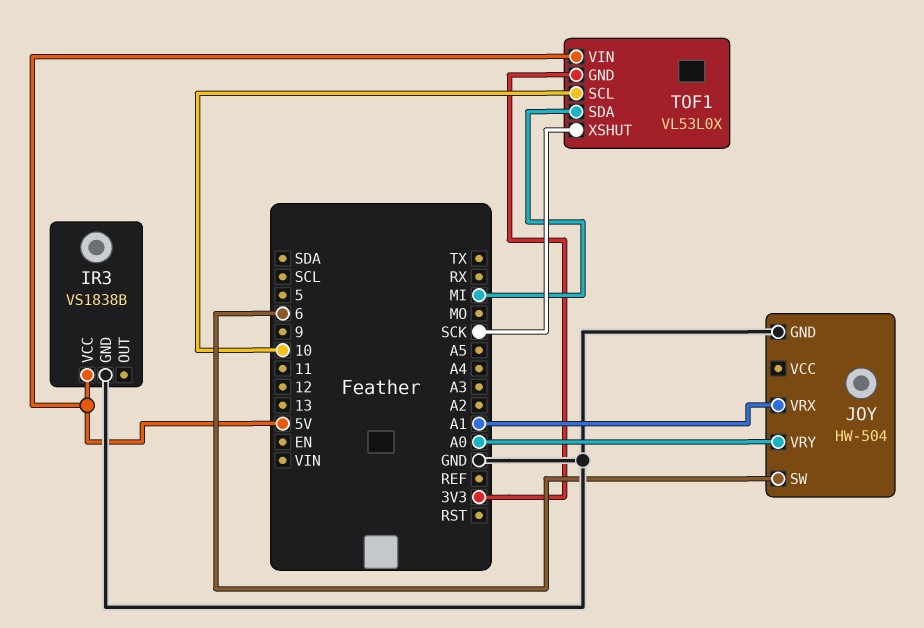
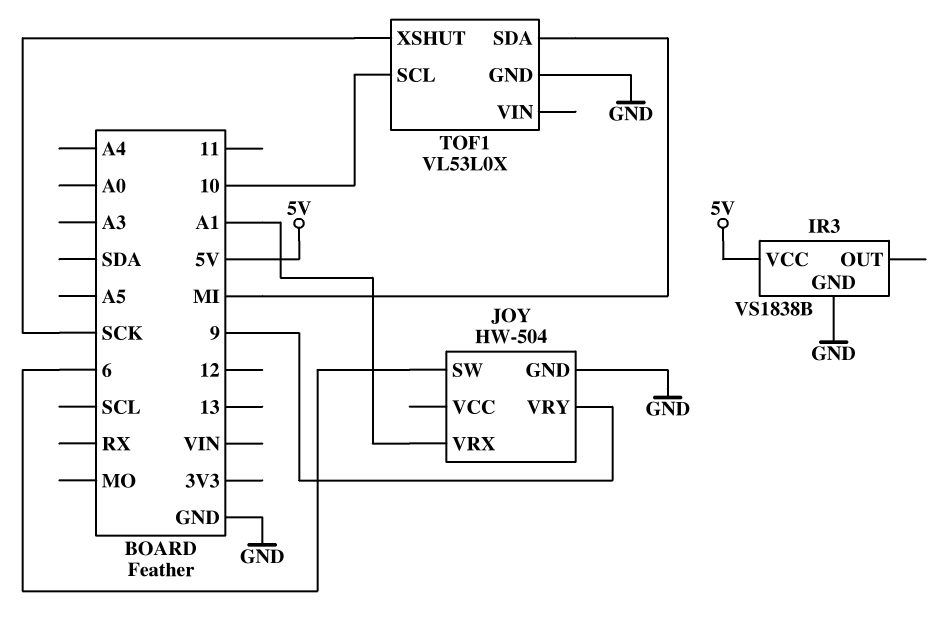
JOY pin VRY: A0 -> 9
TOF1 pin GND: 3V3 -> GND
TOF1 pin VIN: 5V -> none

